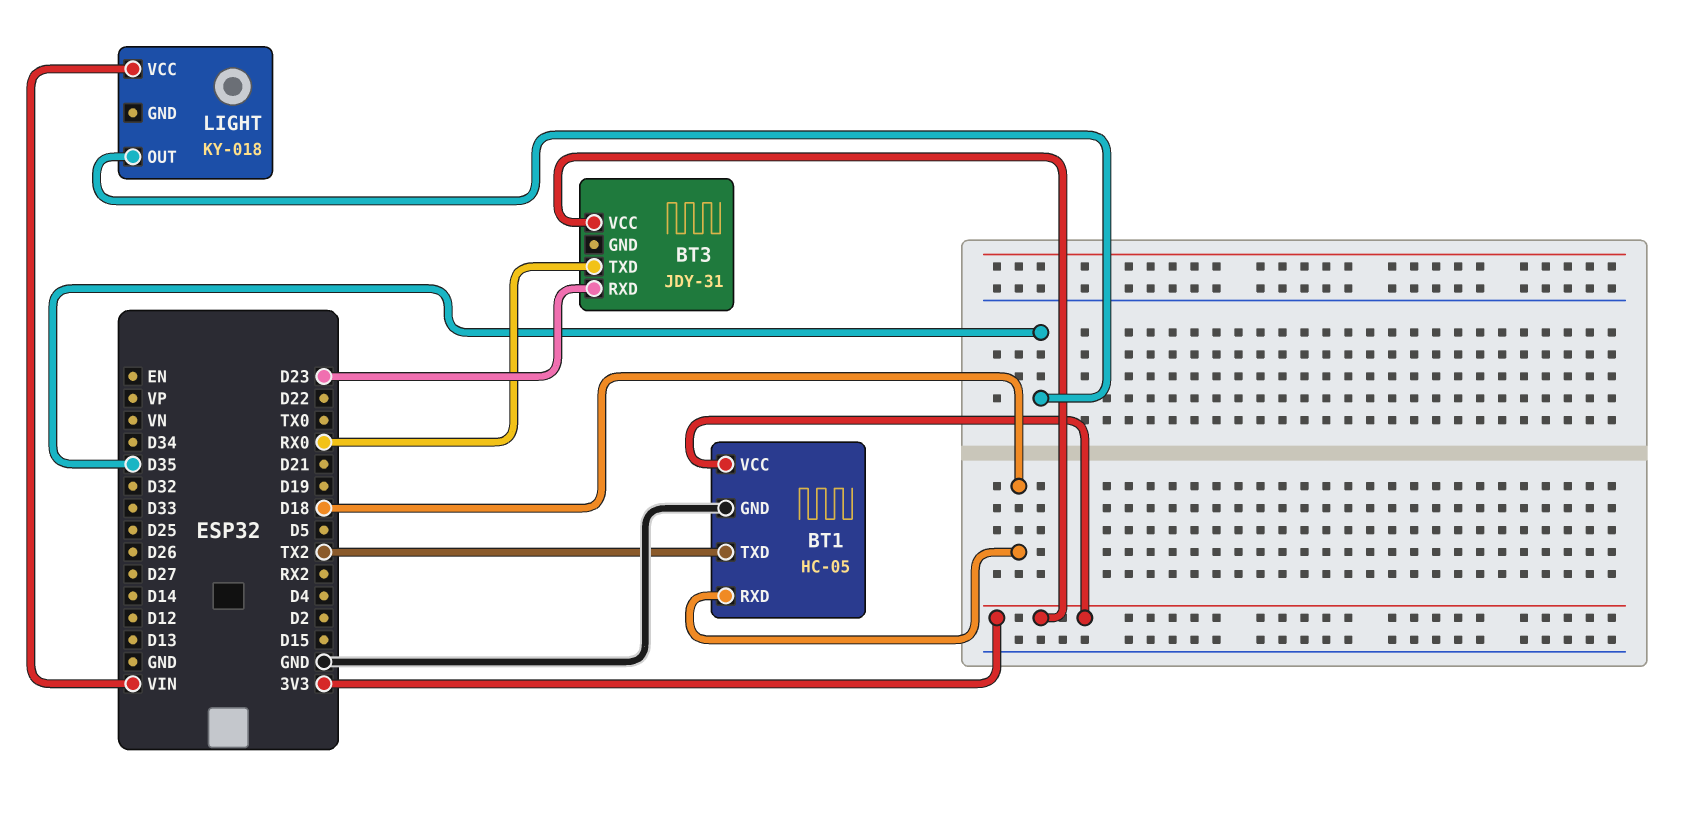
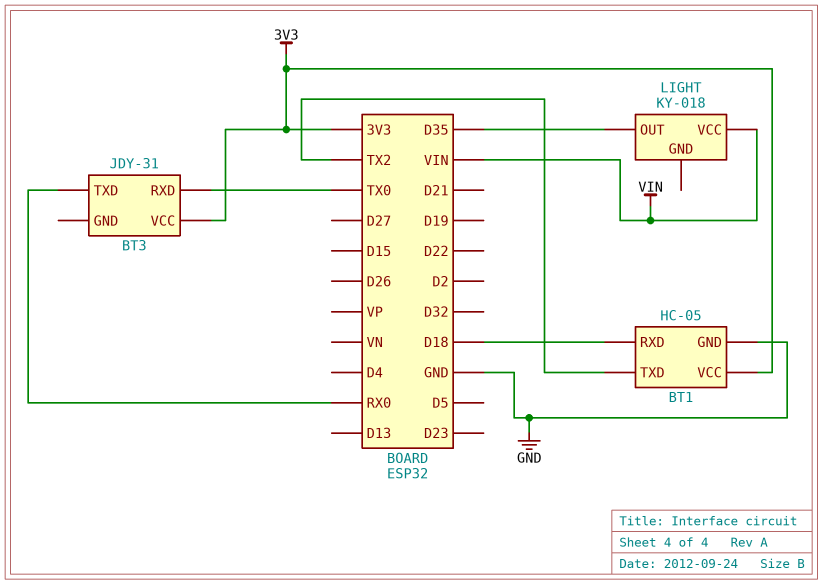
BT3 pin RXD: D23 -> TX0

